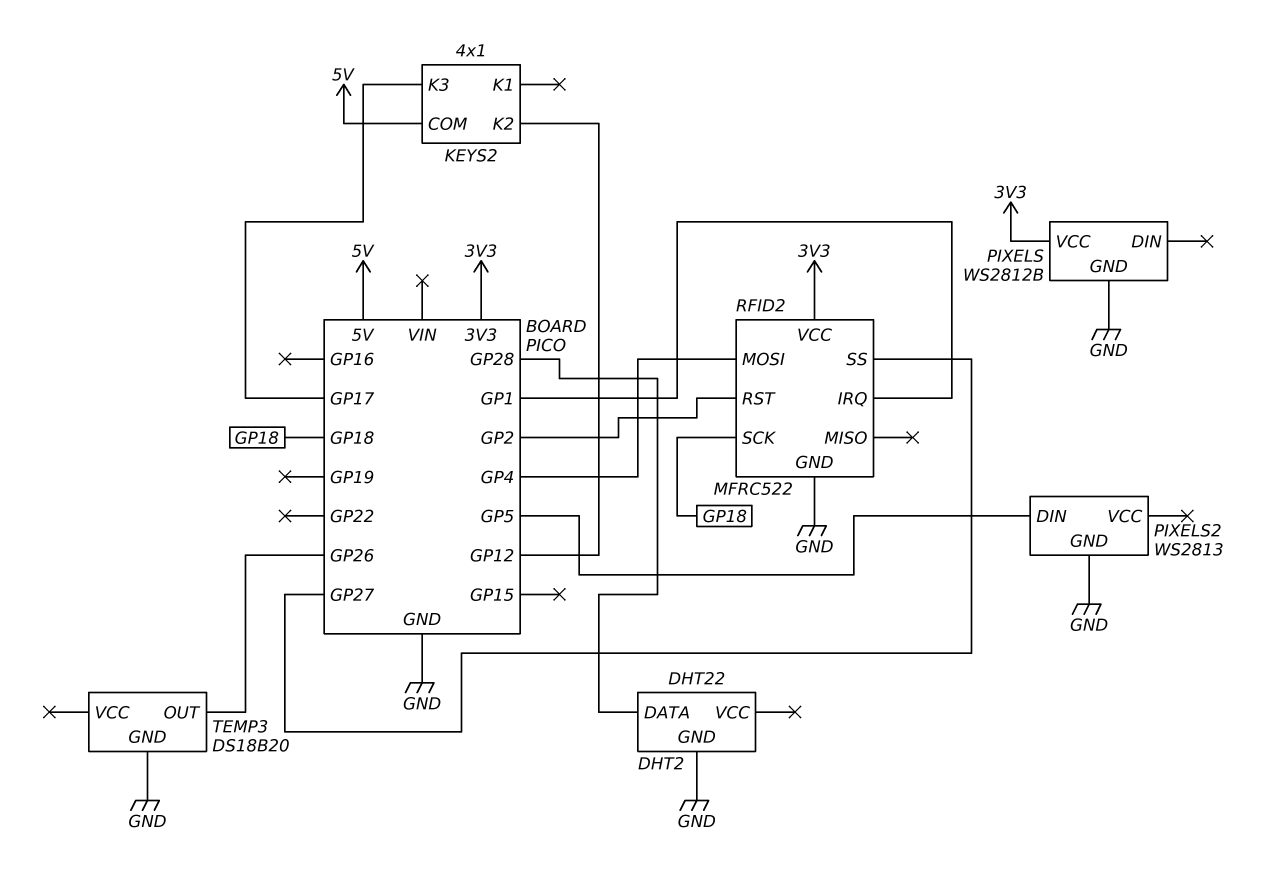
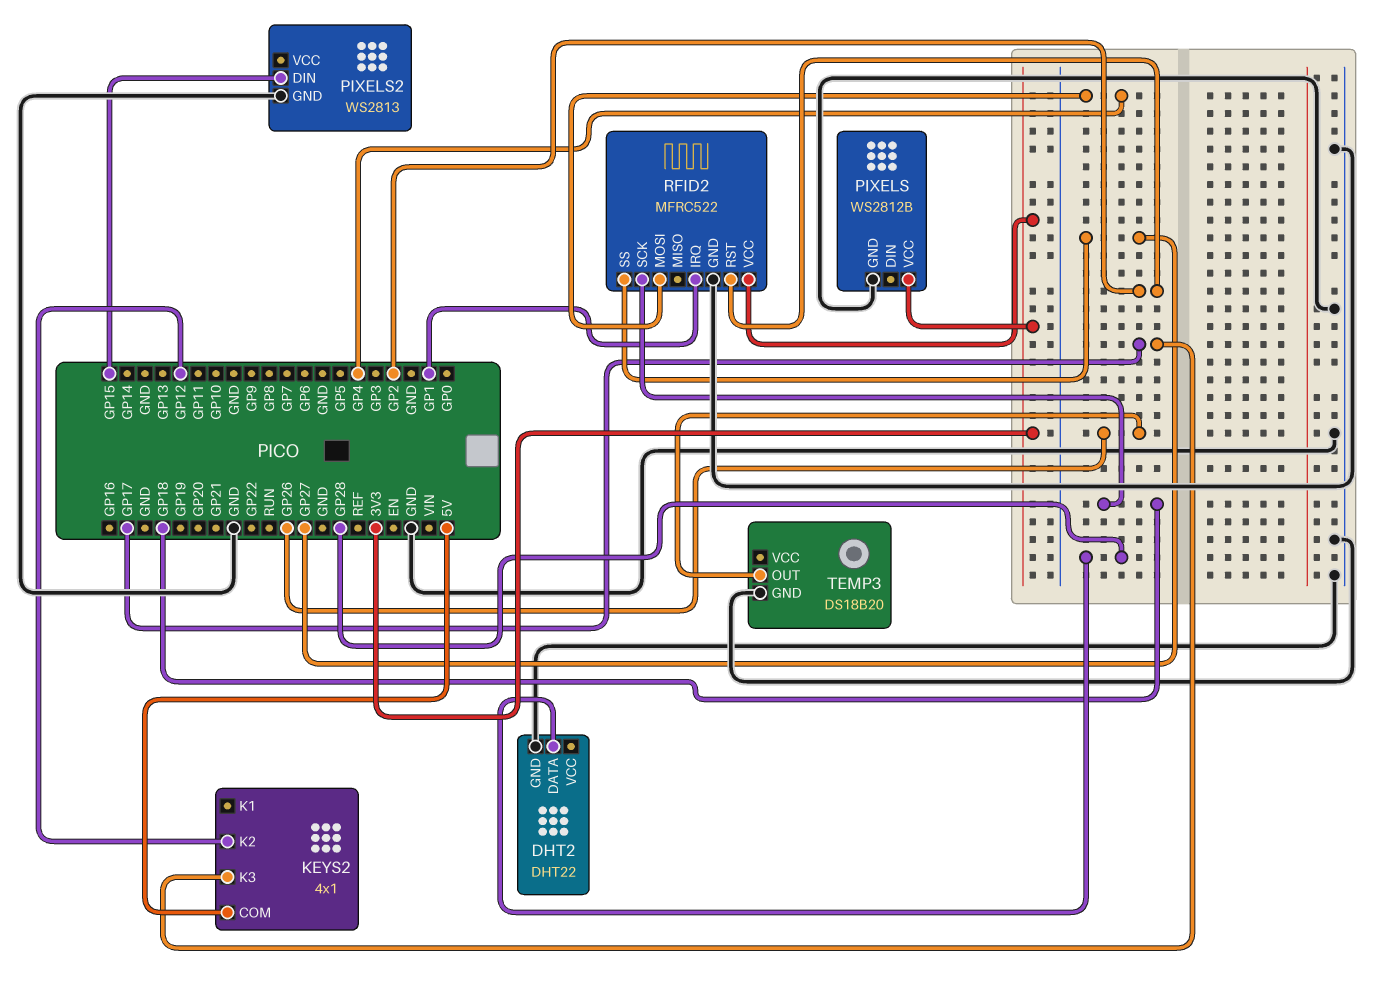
PIXELS2 pin DIN: GP5 -> GP15

